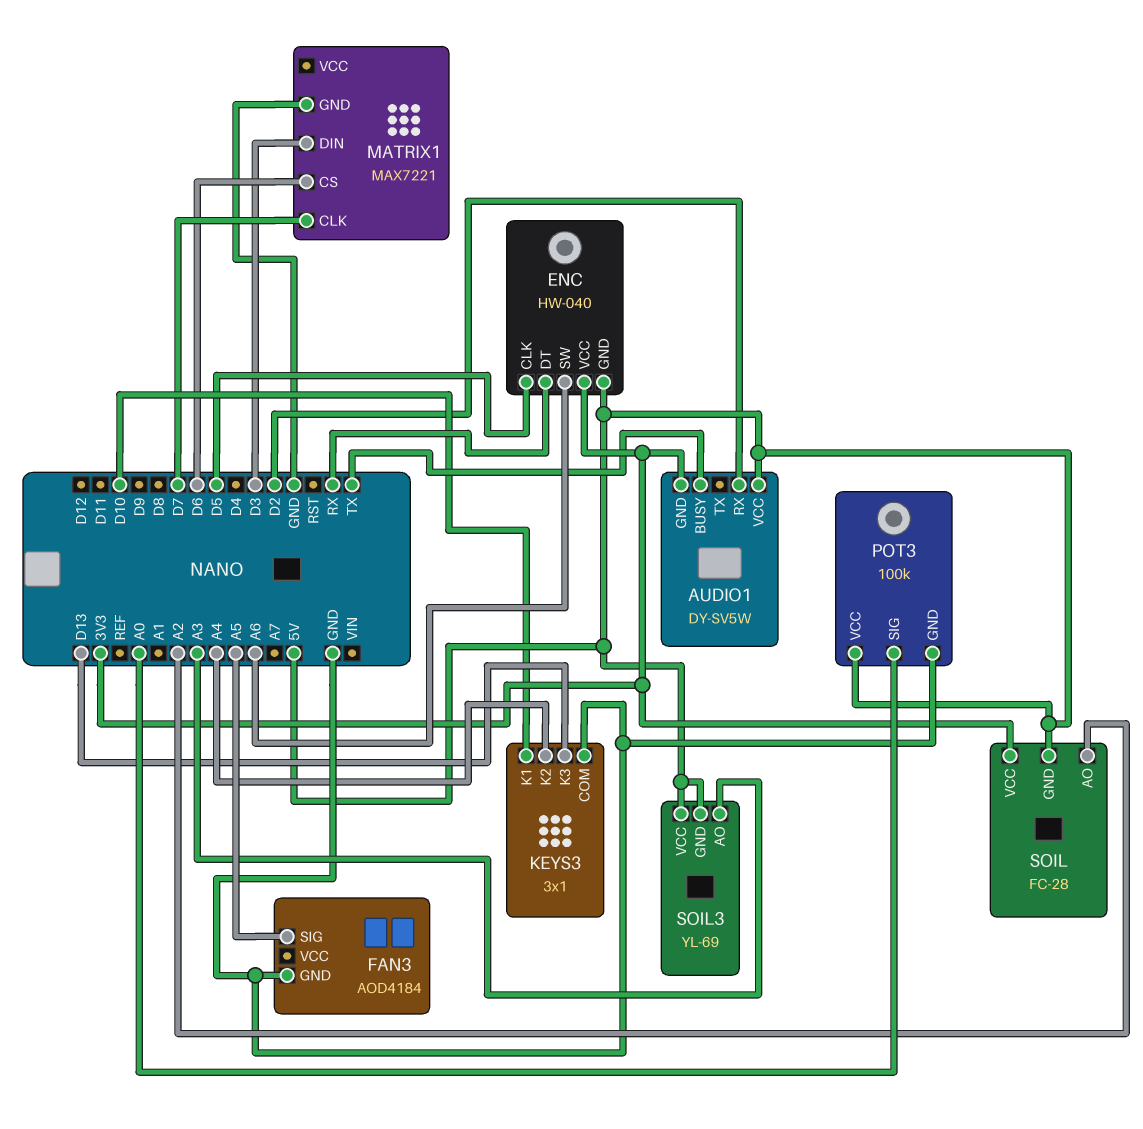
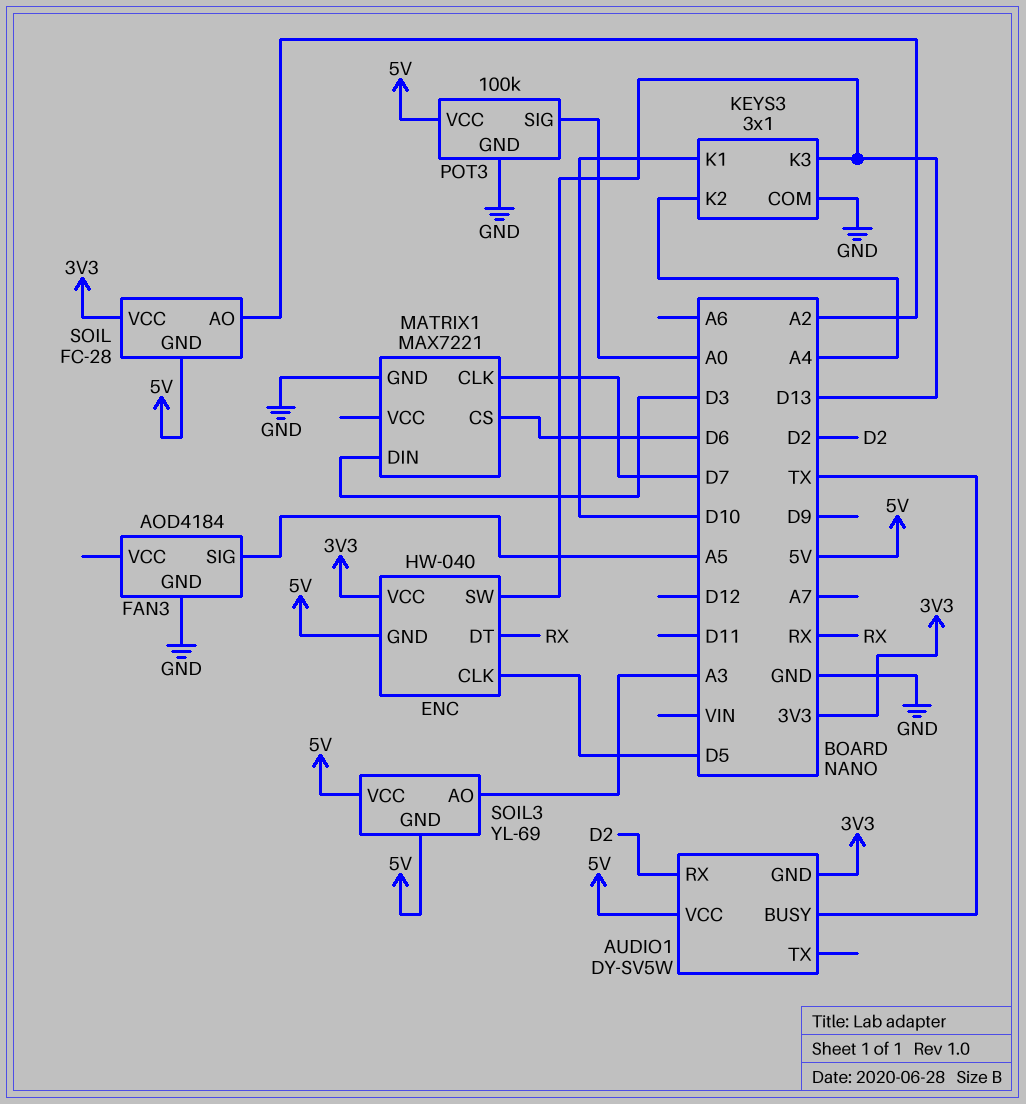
ENC pin SW: A6 -> D13

